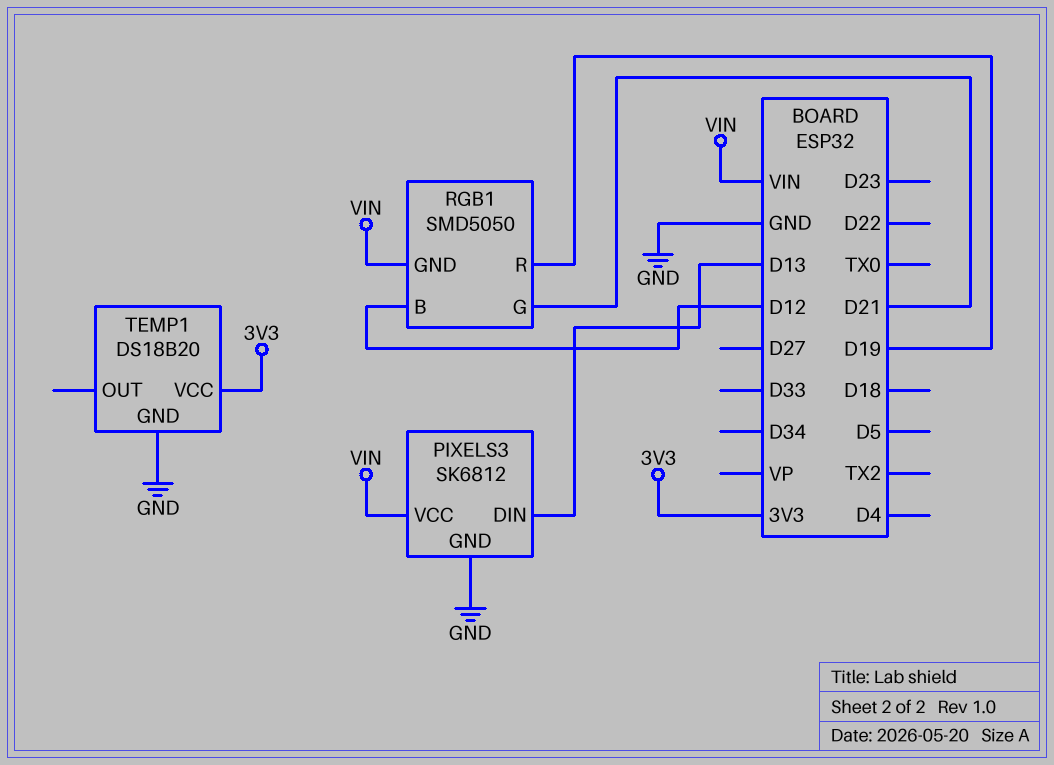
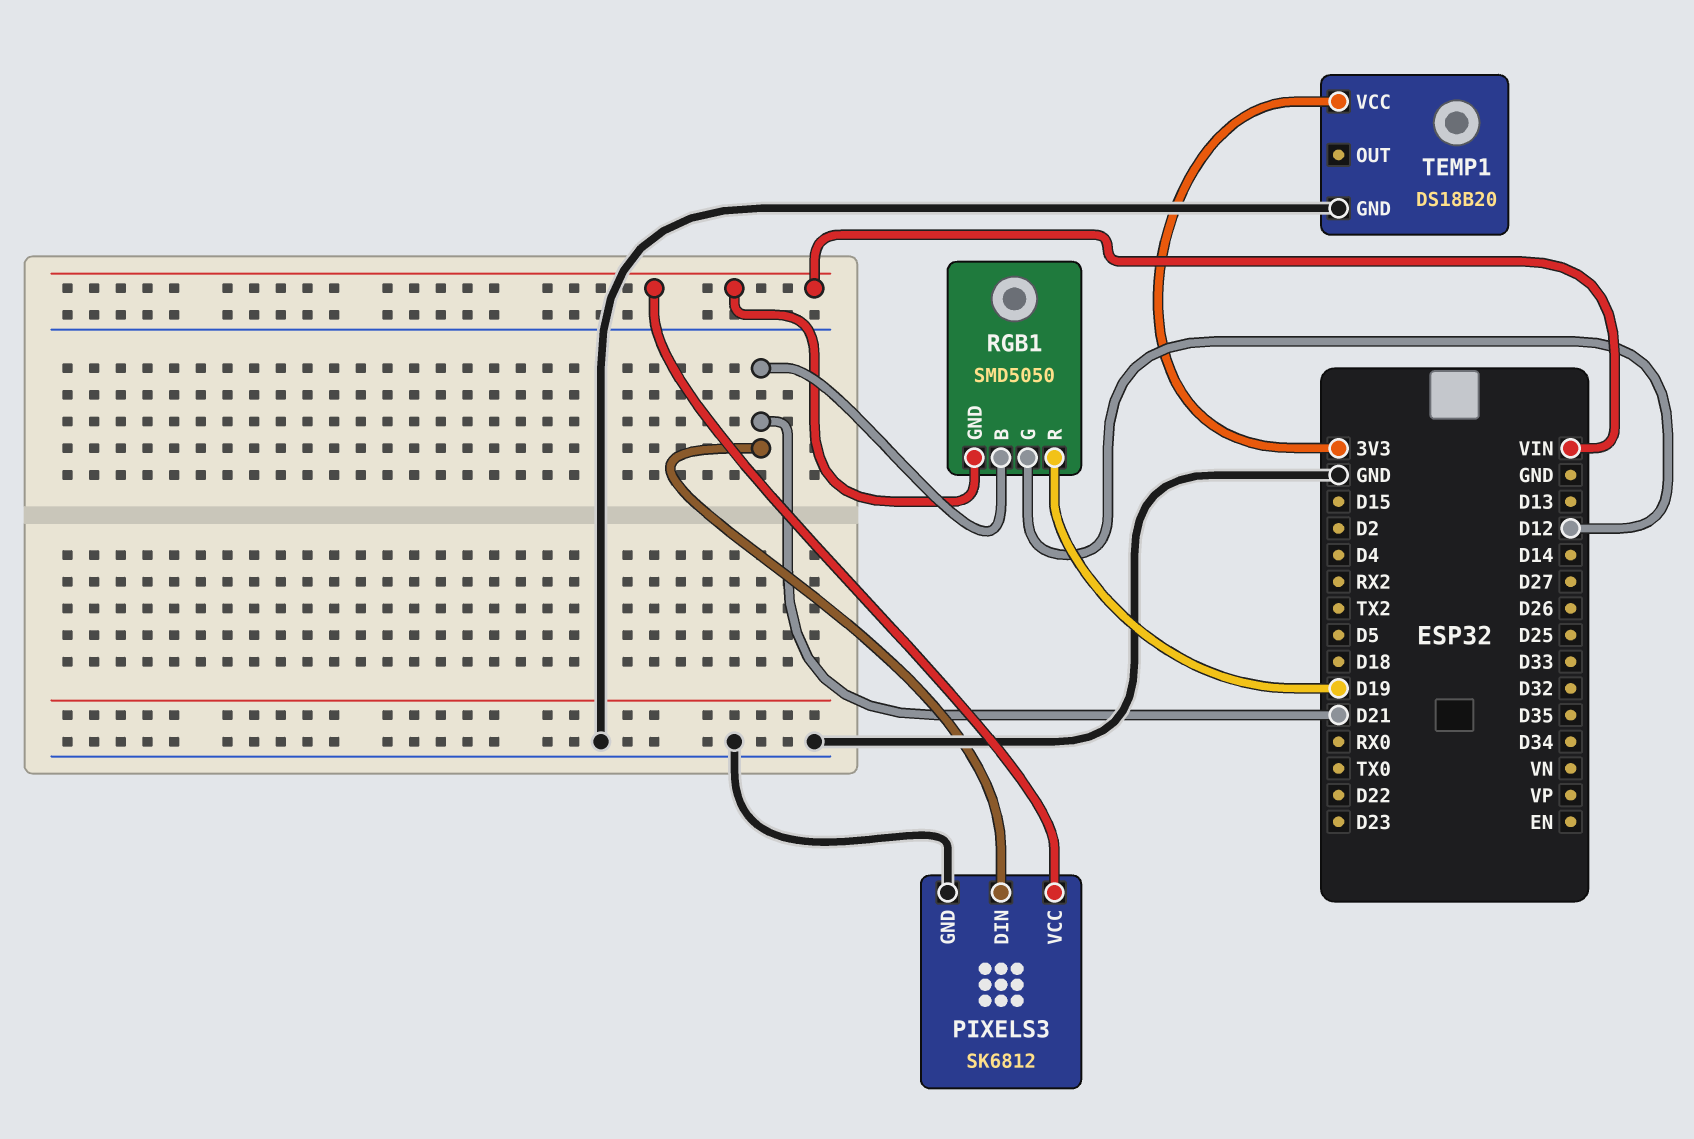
PIXELS3 pin DIN: D13 -> D21
RGB1 pin B: D12 -> D21
RGB1 pin G: D21 -> D12

